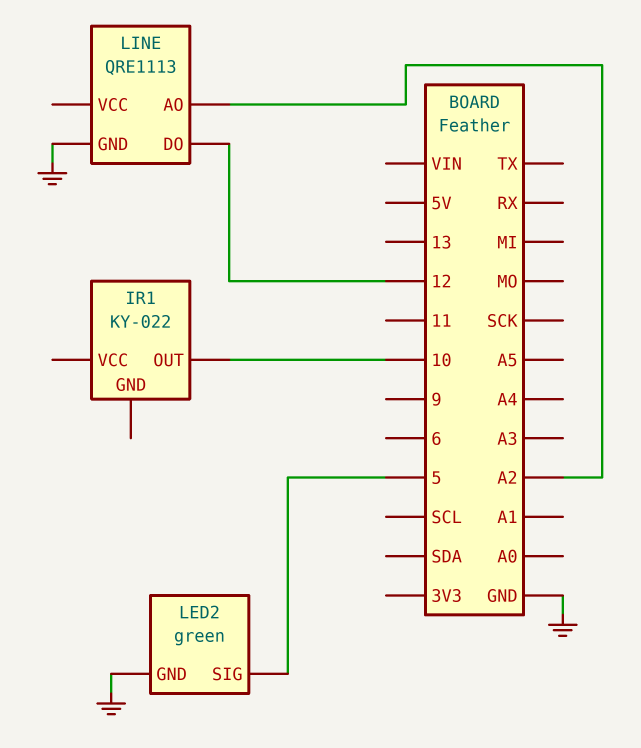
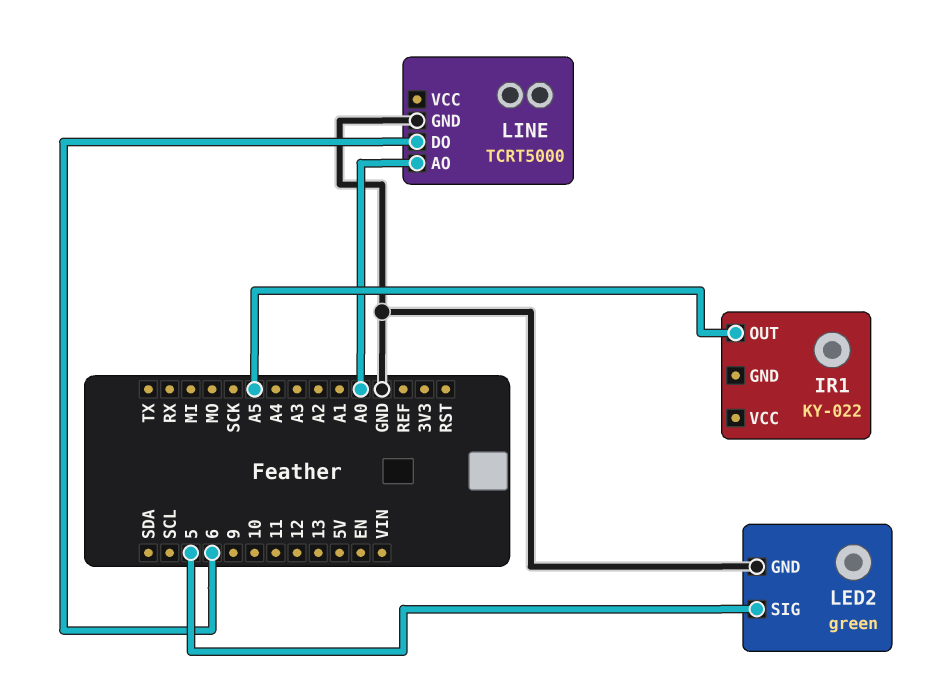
IR1 pin OUT: 10 -> A5
LINE: QRE1113 -> TCRT5000
LINE pin AO: A2 -> A0
LINE pin DO: 12 -> 6

